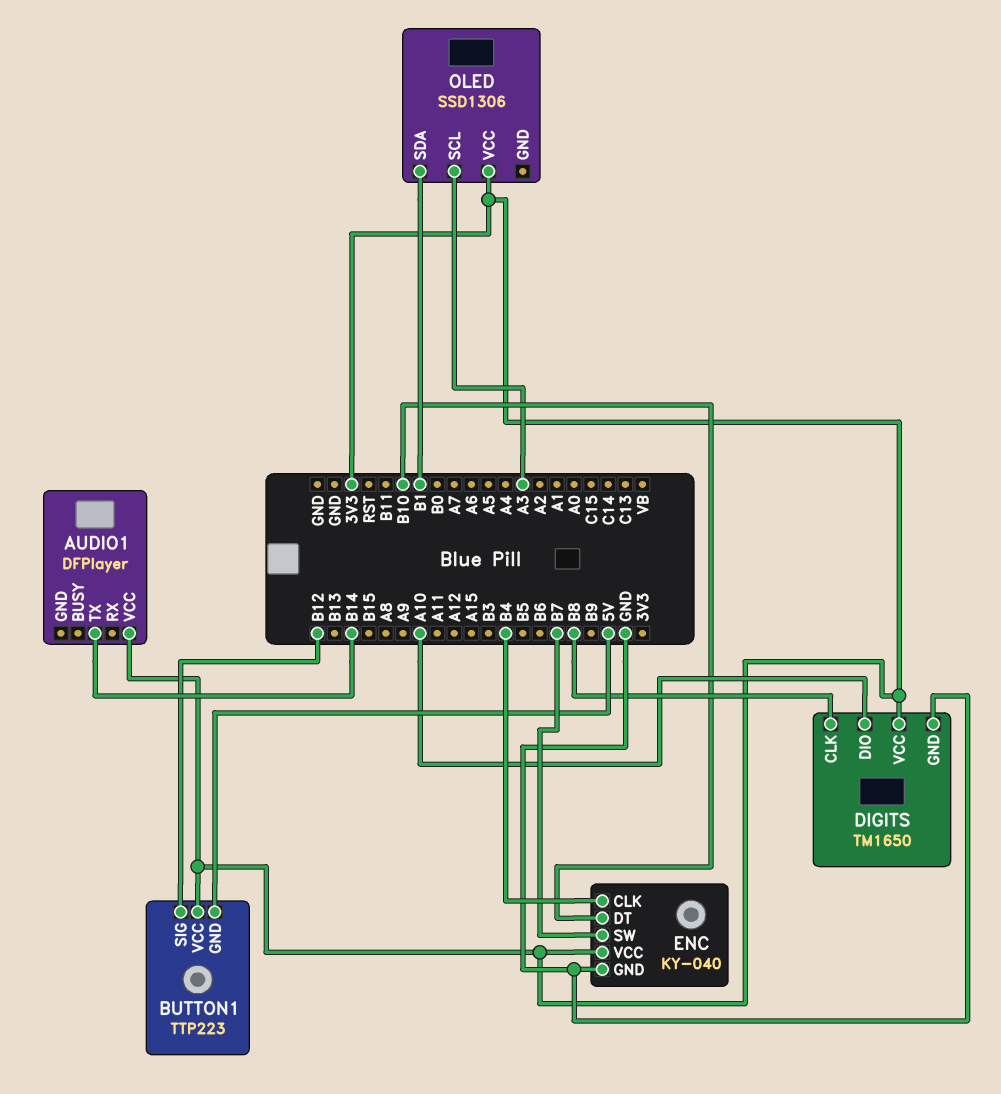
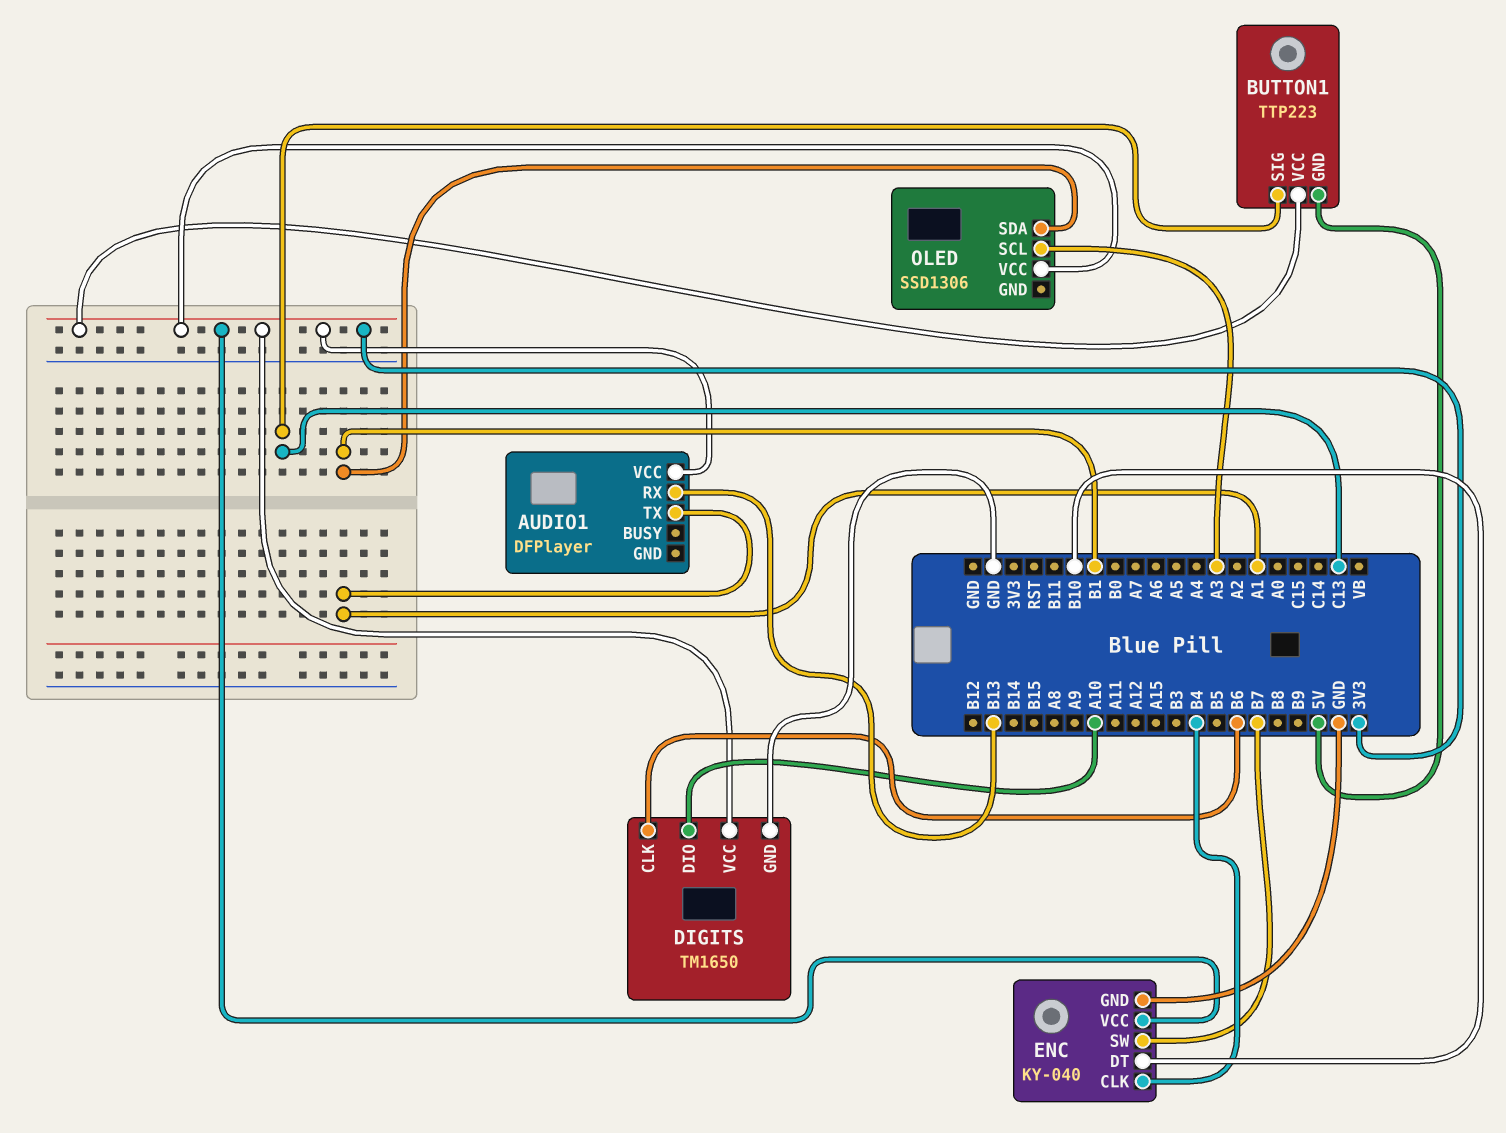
AUDIO1 pin RX: none -> B13
AUDIO1 pin TX: B14 -> A1
BUTTON1 pin SIG: B12 -> C13
DIGITS pin CLK: B8 -> B6

